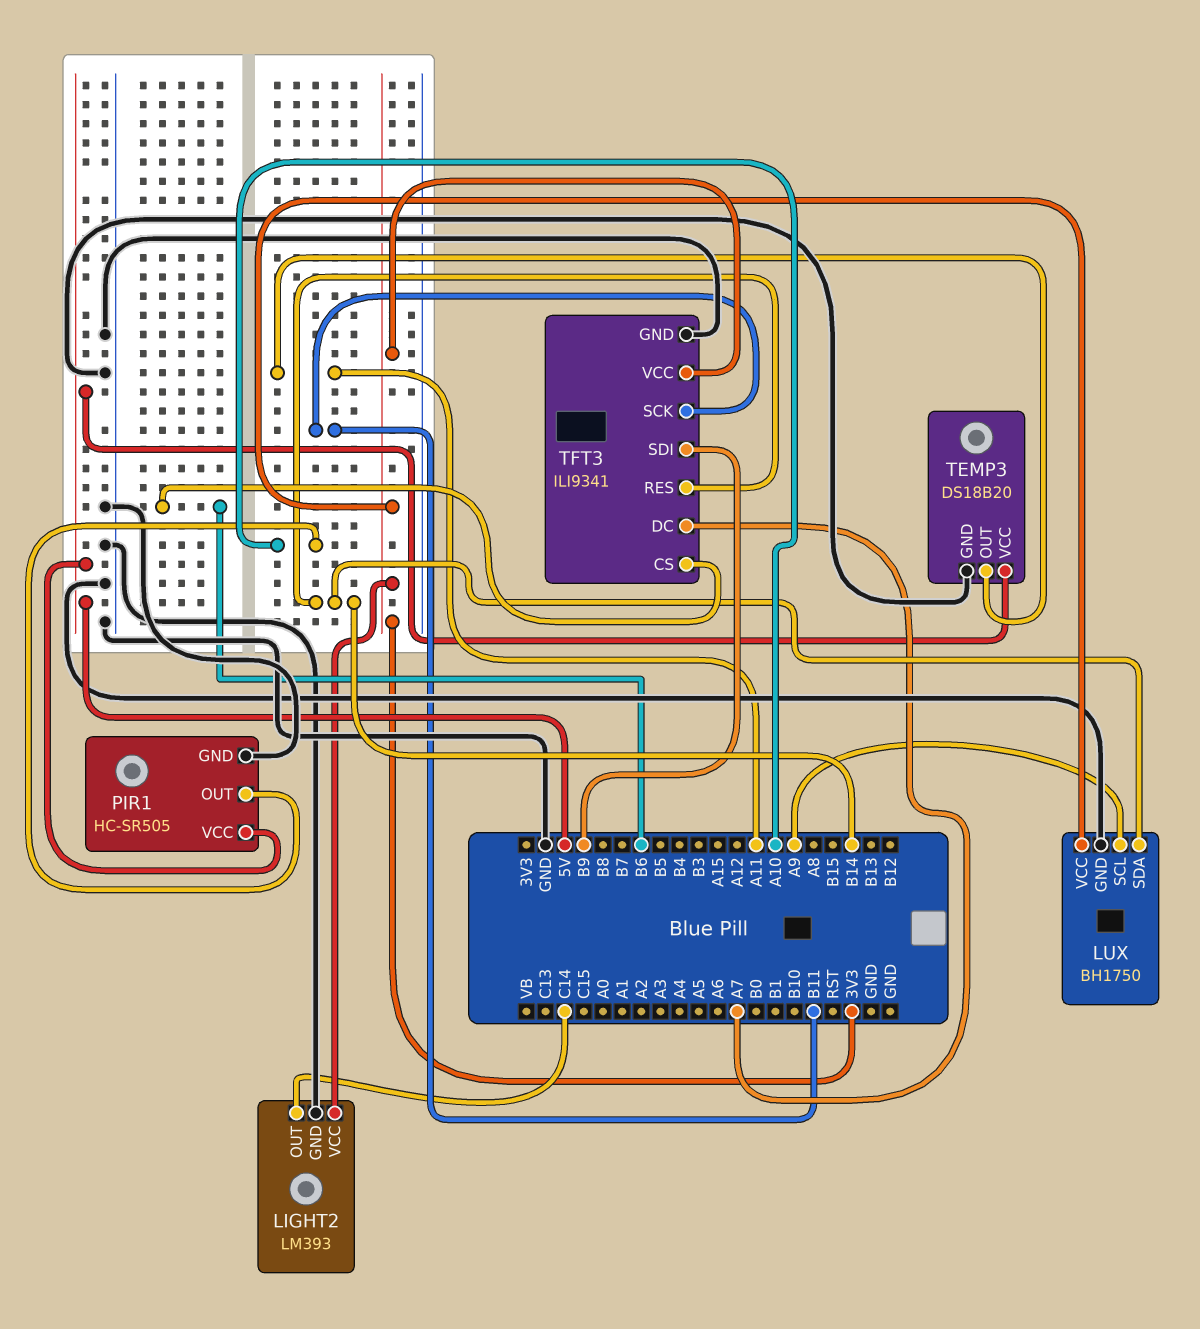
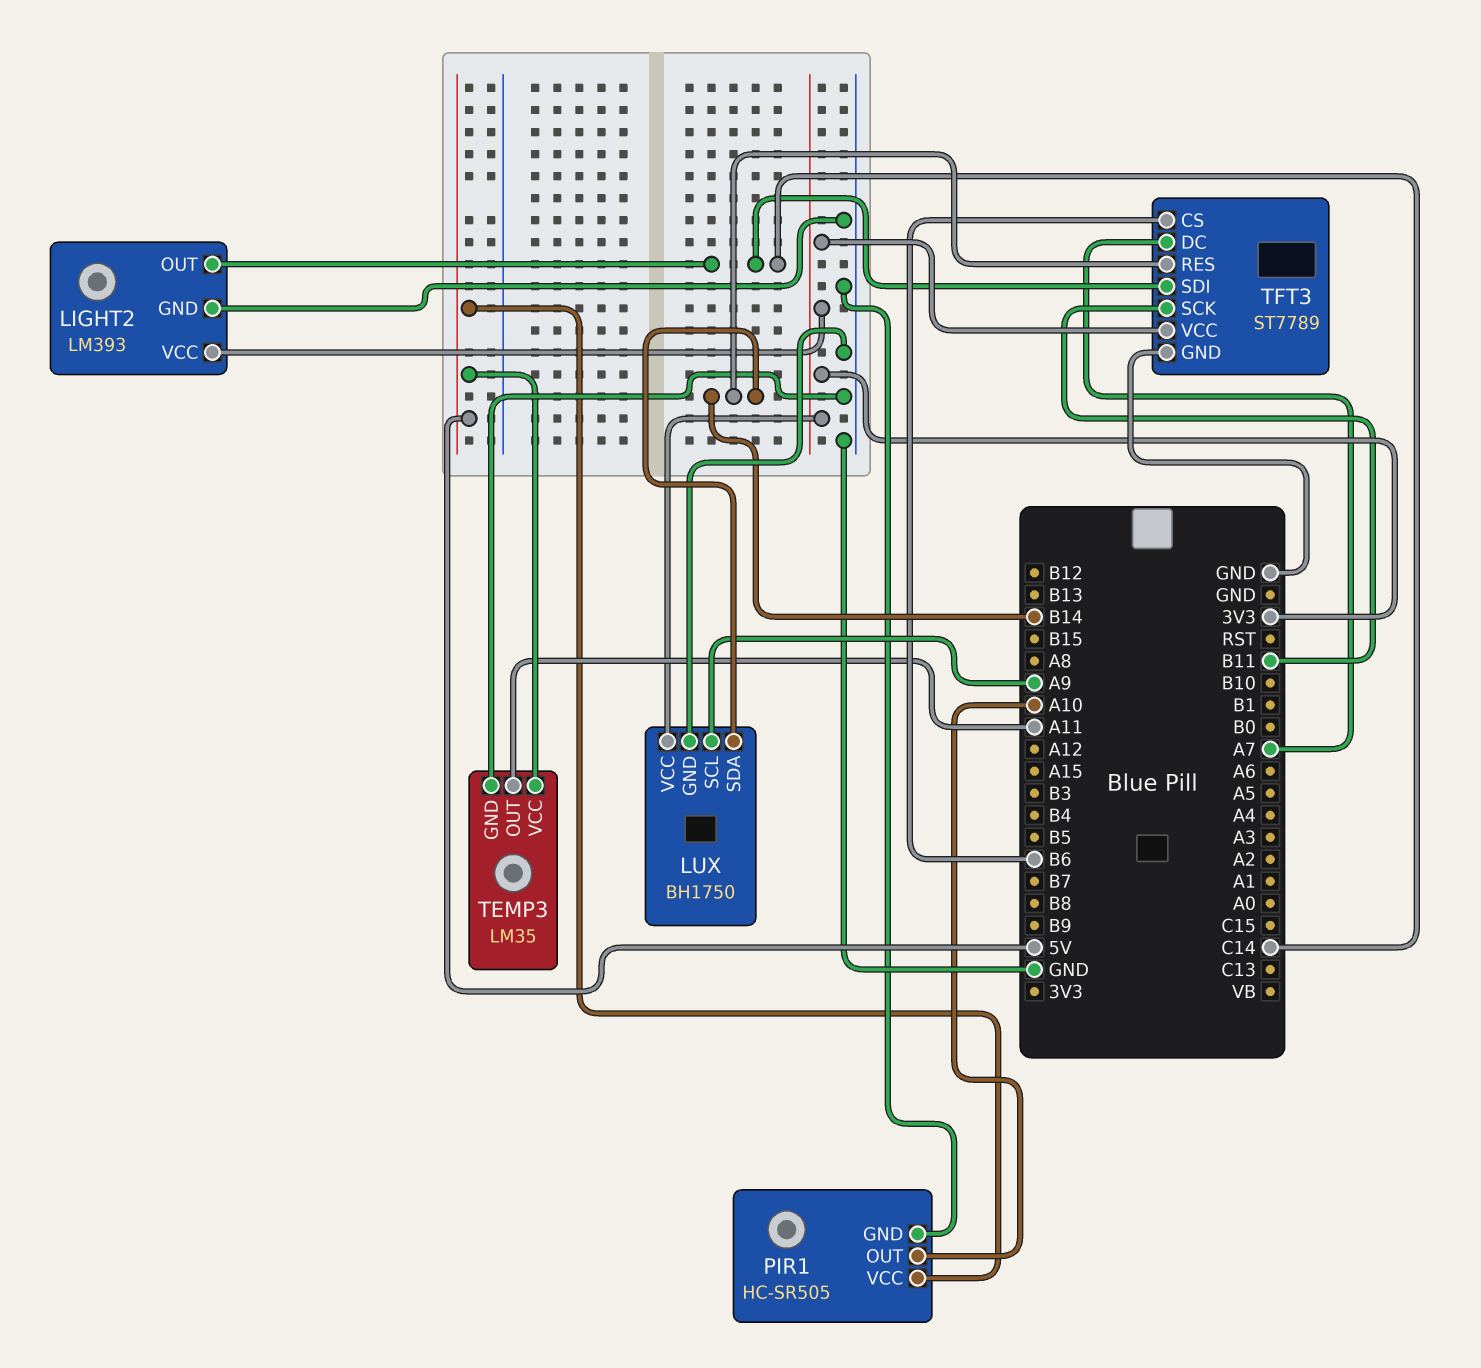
TEMP3: DS18B20 -> LM35
TFT3: ILI9341 -> ST7789
TFT3 pin SDI: B9 -> C14

